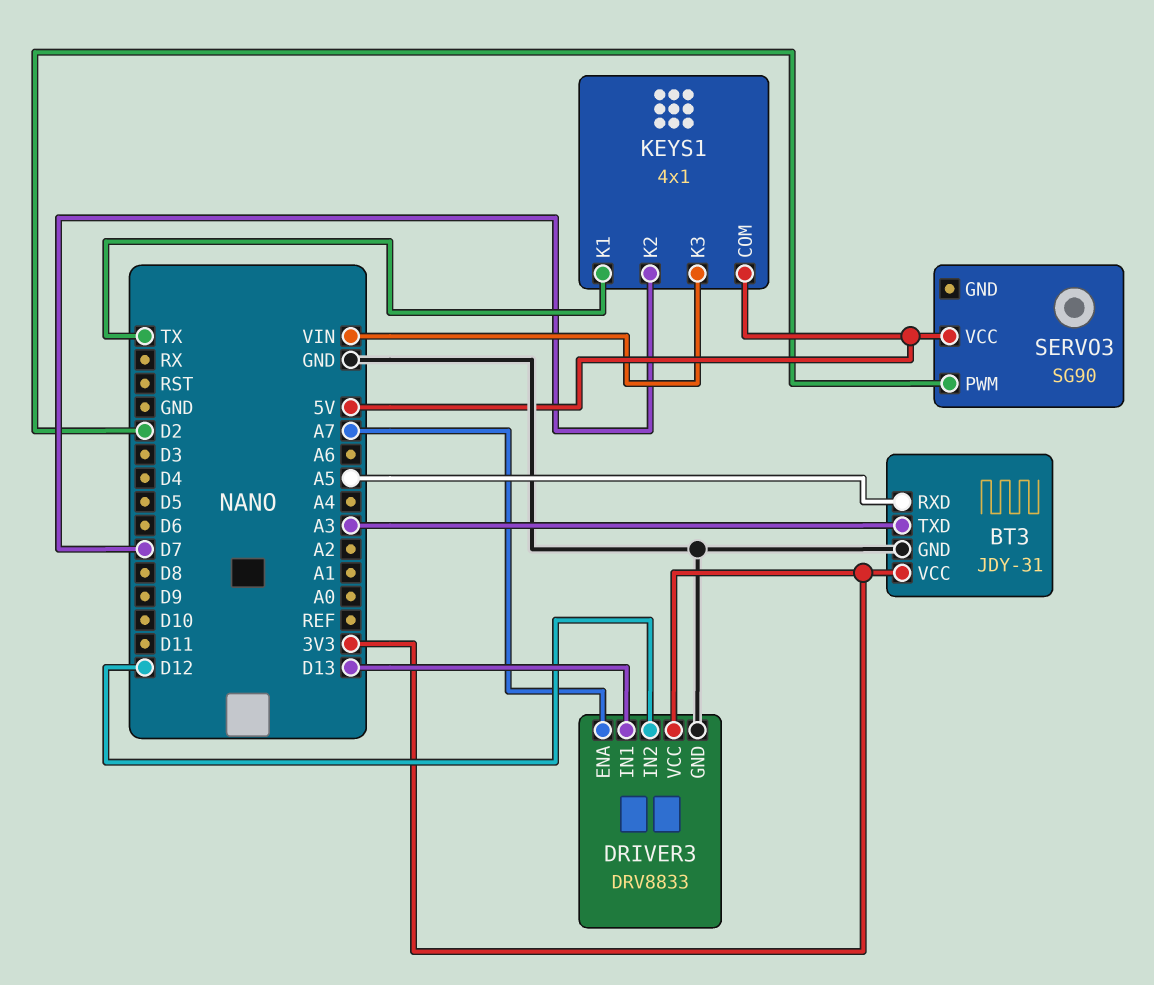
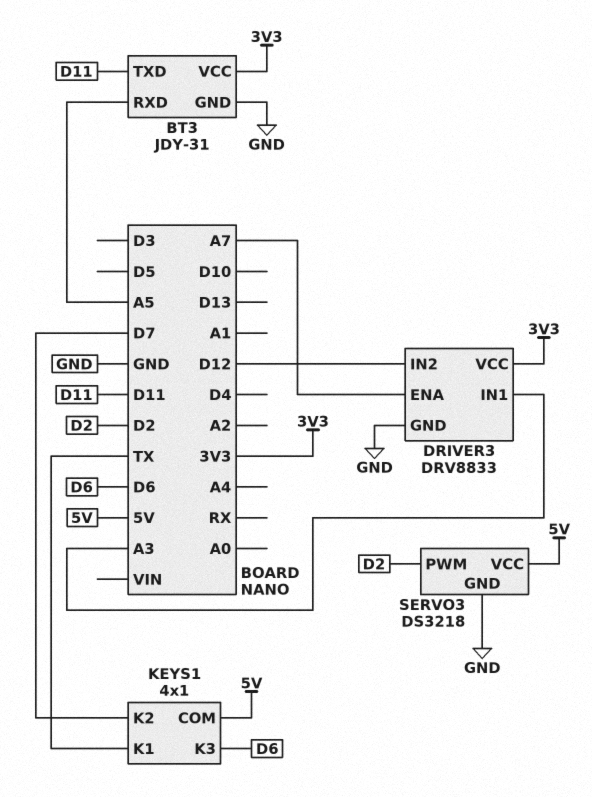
BT3 pin TXD: A3 -> D11
DRIVER3 pin IN1: D13 -> A3
KEYS1 pin K3: VIN -> D6
SERVO3: SG90 -> DS3218
SERVO3 pin GND: none -> GND

